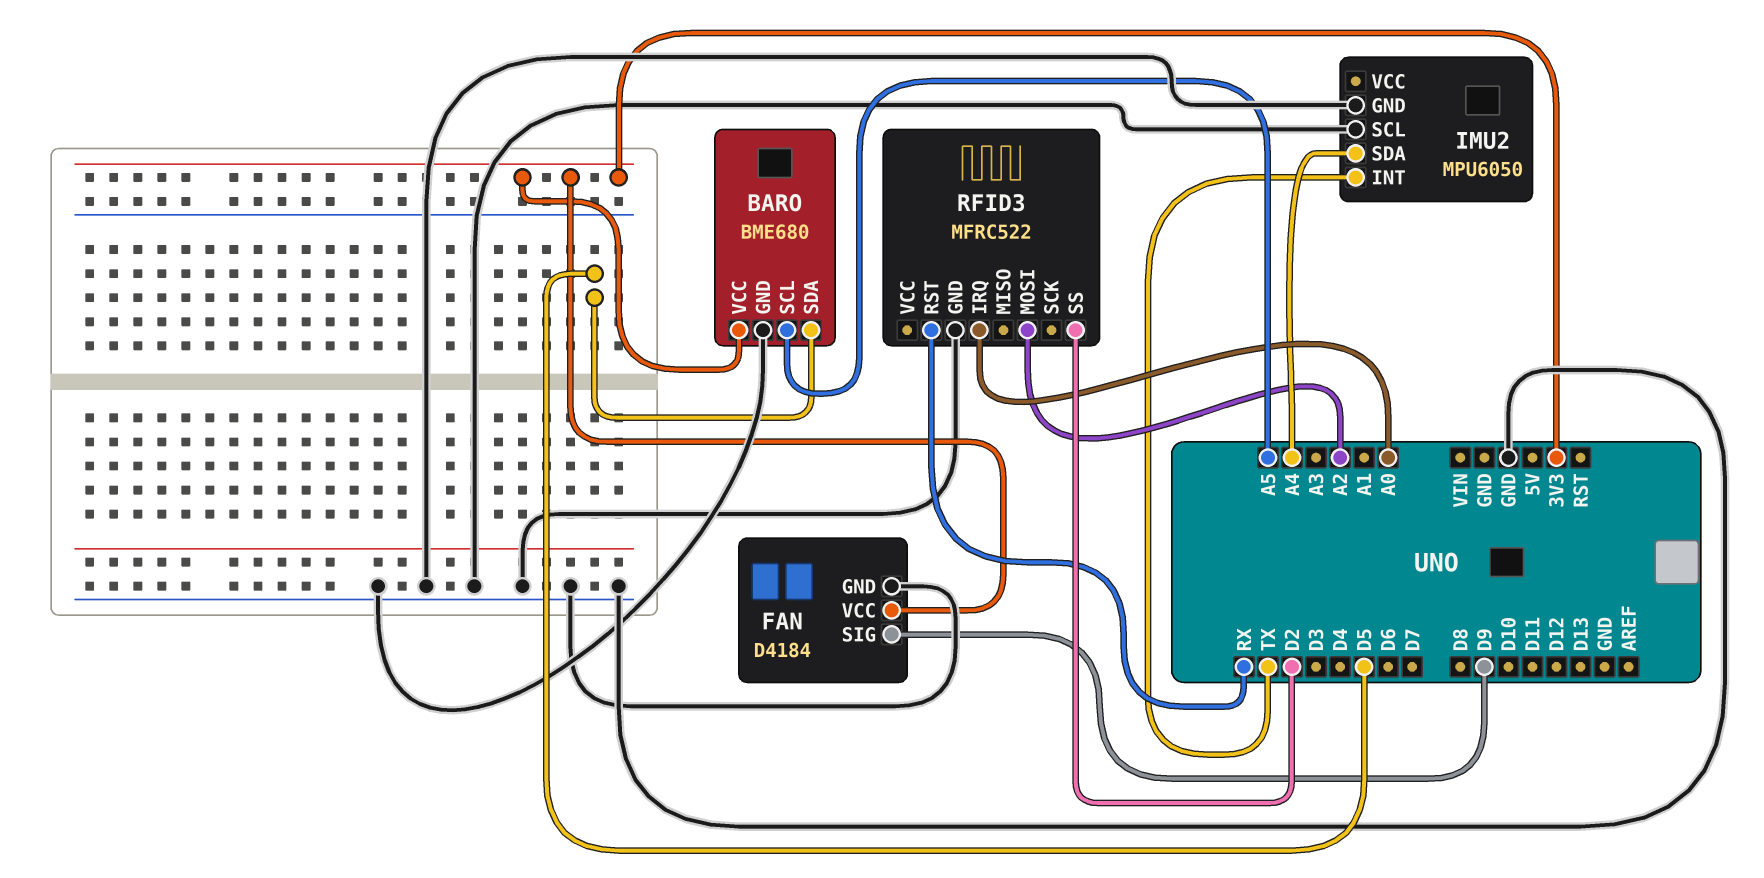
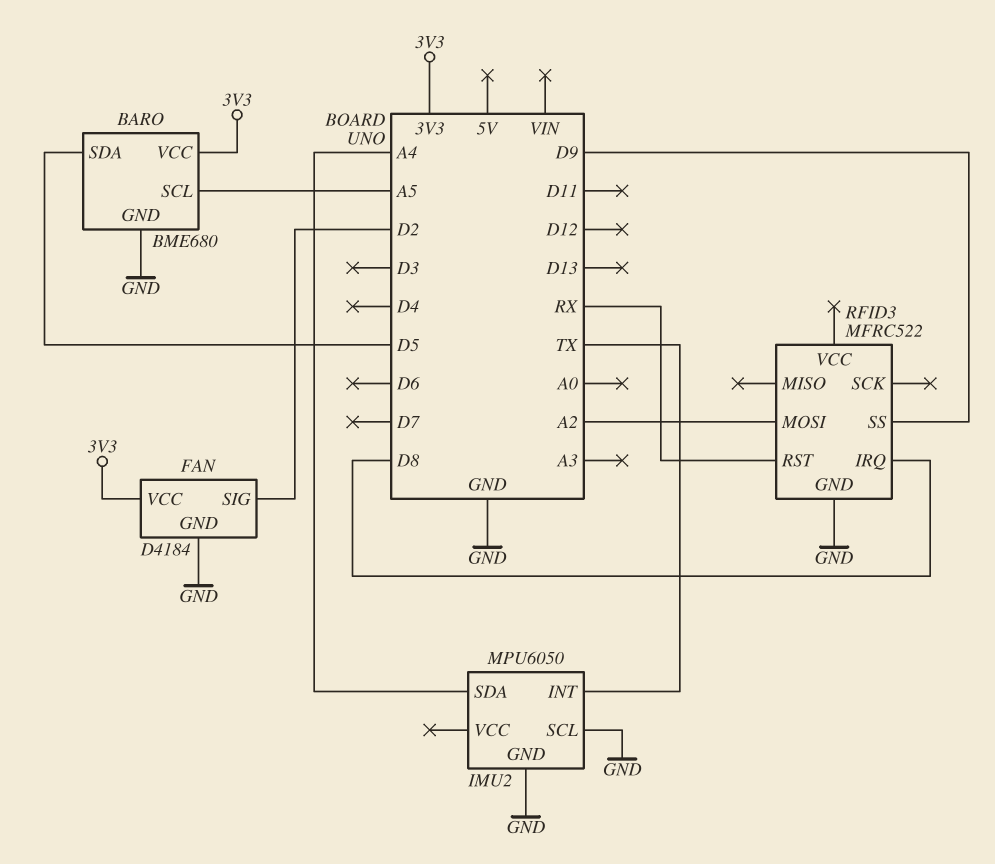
FAN pin SIG: D9 -> D2
RFID3 pin IRQ: A0 -> D8
RFID3 pin SS: D2 -> D9

